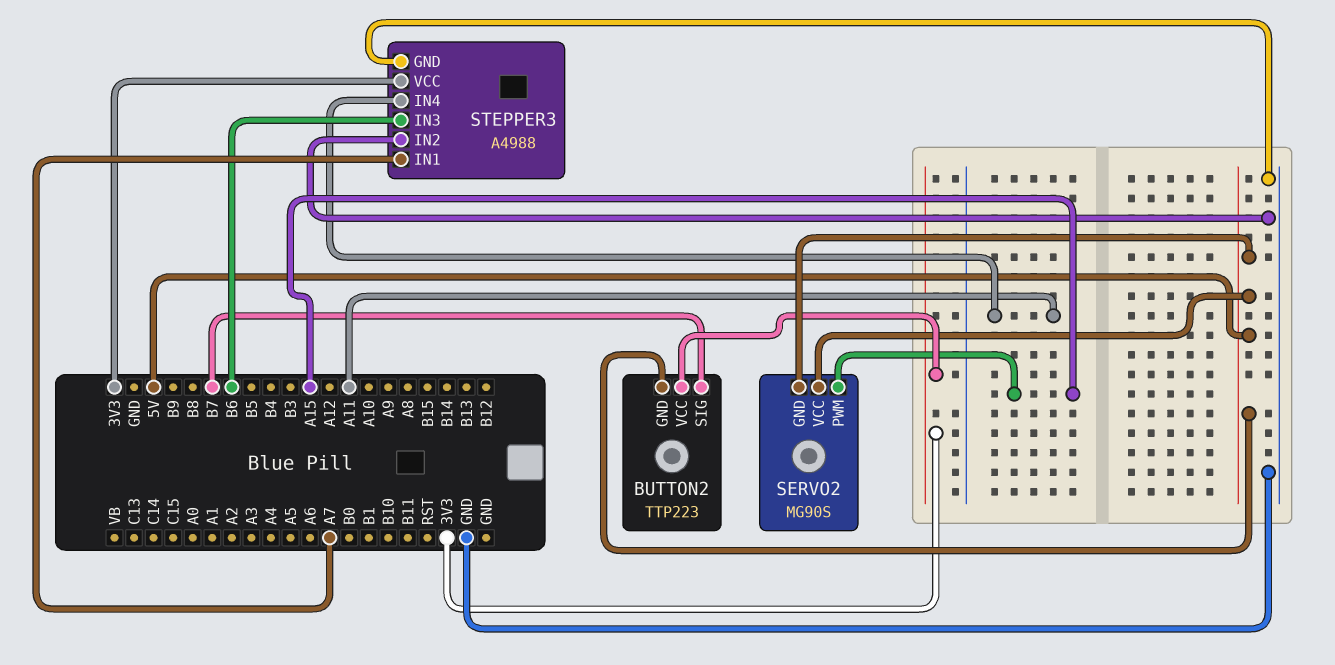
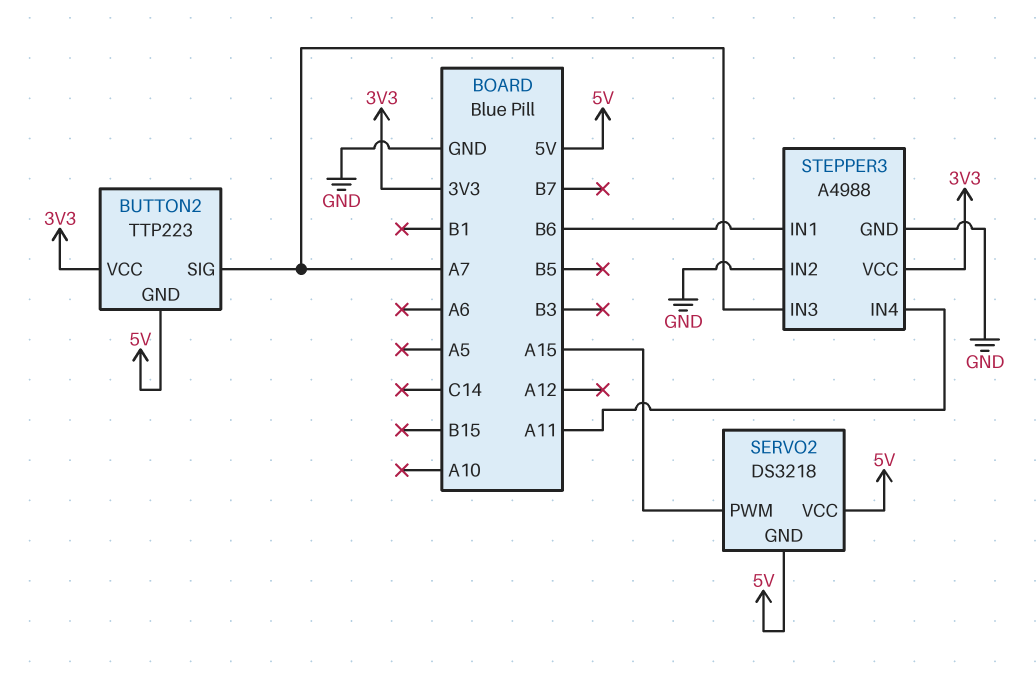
BUTTON2 pin SIG: B7 -> A7
SERVO2: MG90S -> DS3218
STEPPER3 pin IN1: A7 -> B6
STEPPER3 pin IN3: B6 -> A7

